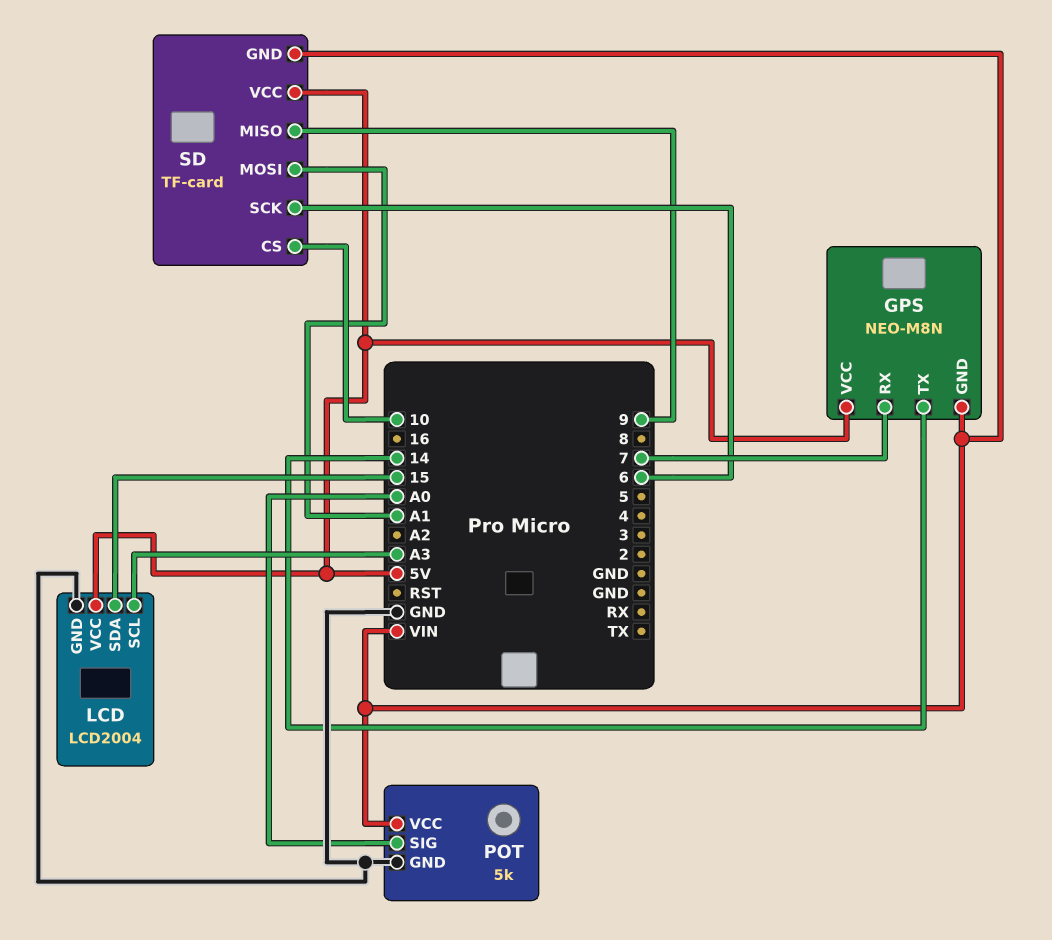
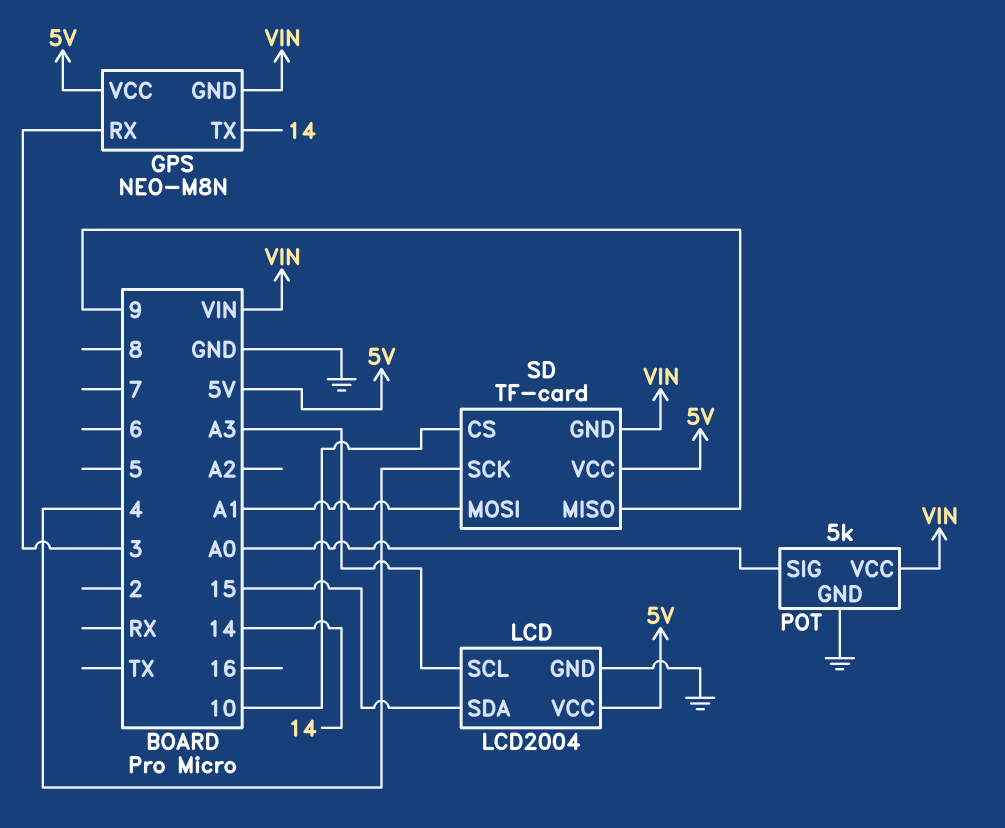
GPS pin RX: 7 -> 3
SD pin SCK: 6 -> 4

